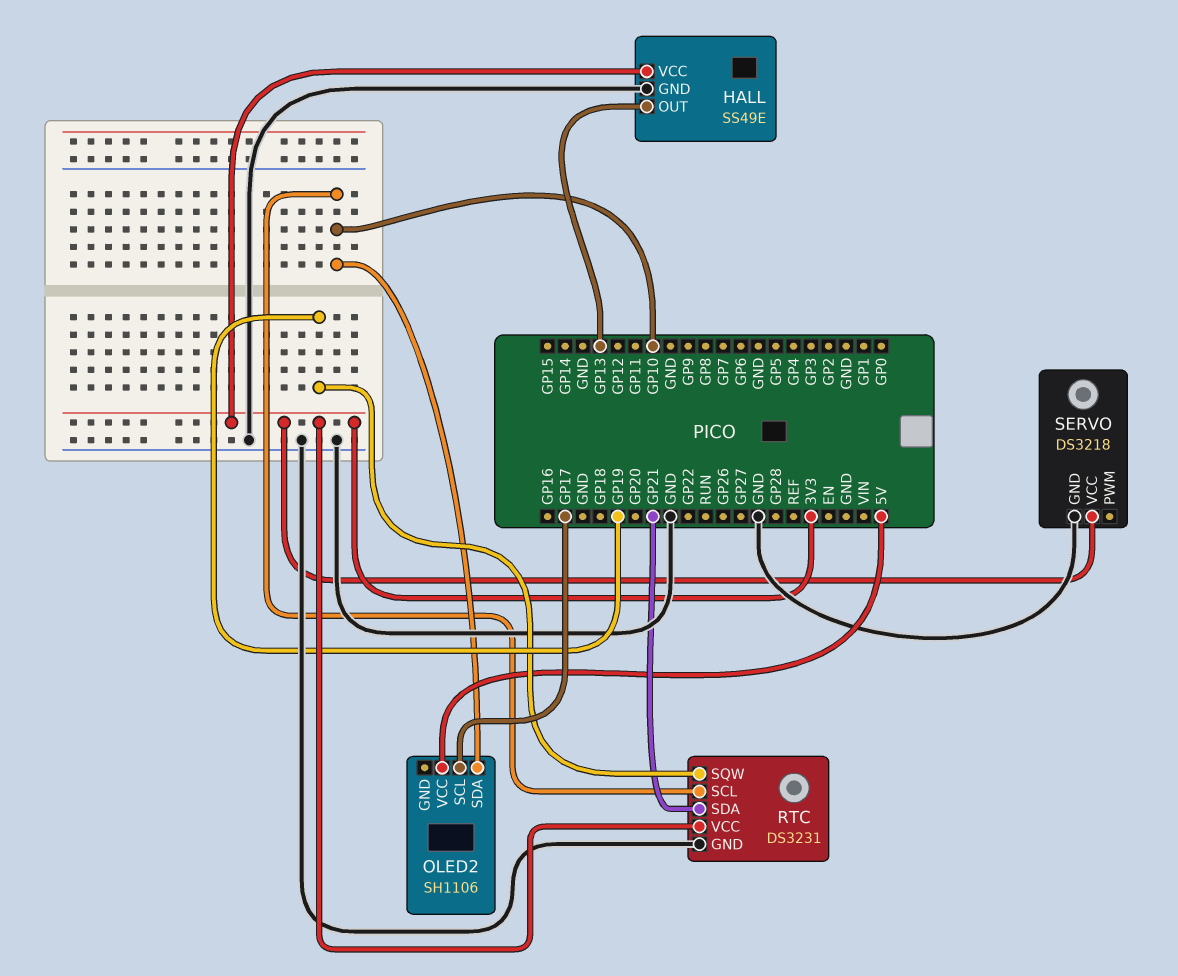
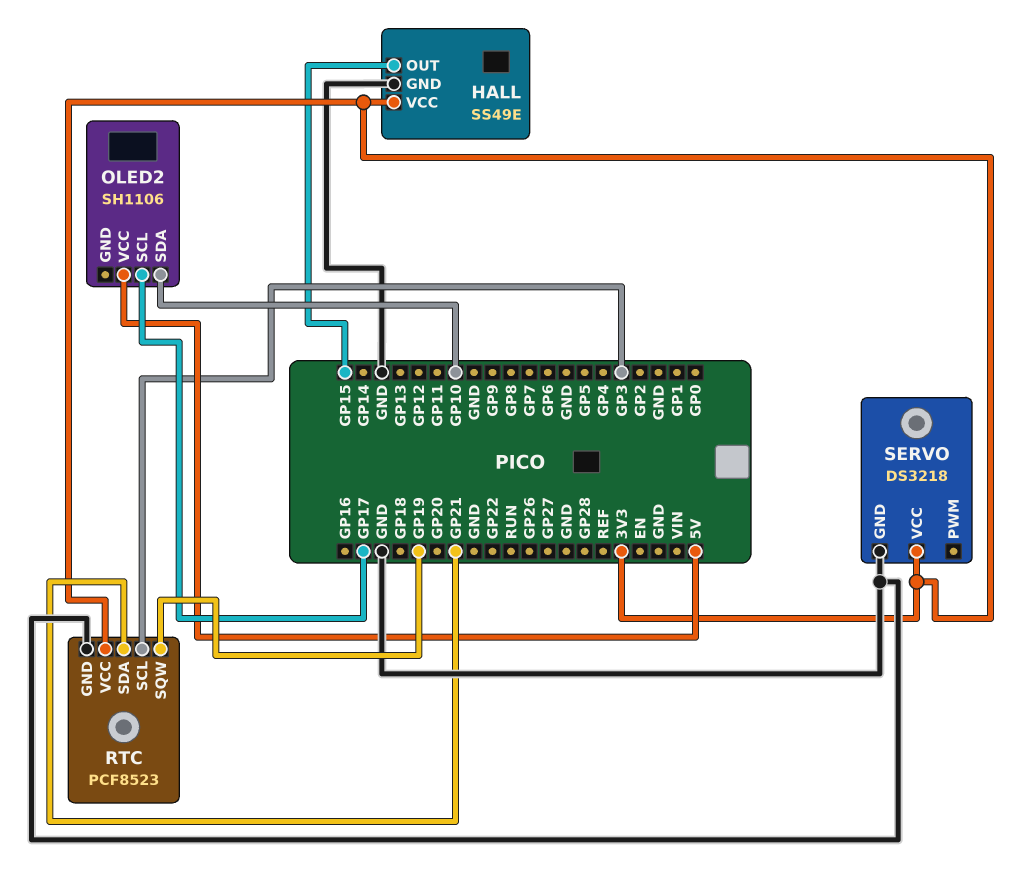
HALL pin OUT: GP13 -> GP15
RTC: DS3231 -> PCF8523
RTC pin SCL: GP10 -> GP3

